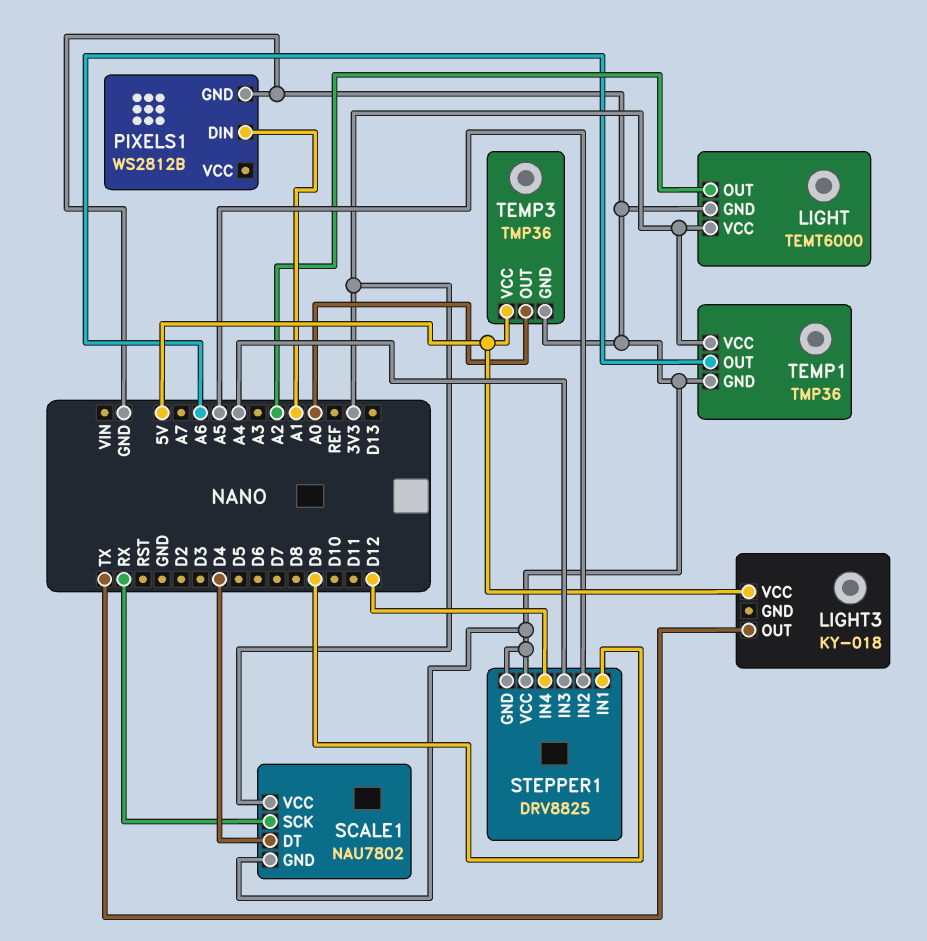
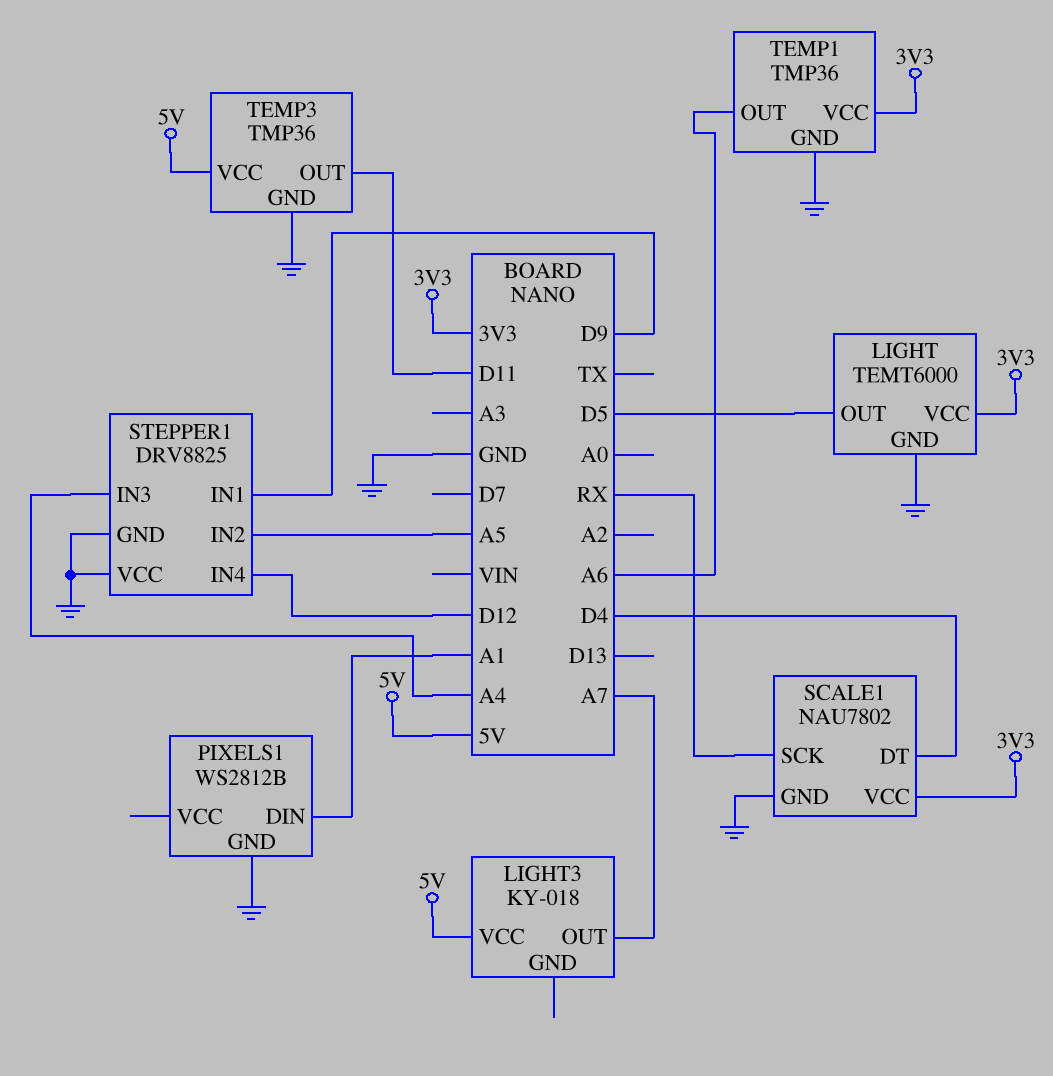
LIGHT pin OUT: A2 -> D5
LIGHT3 pin OUT: TX -> A7
TEMP3 pin OUT: A0 -> D11

